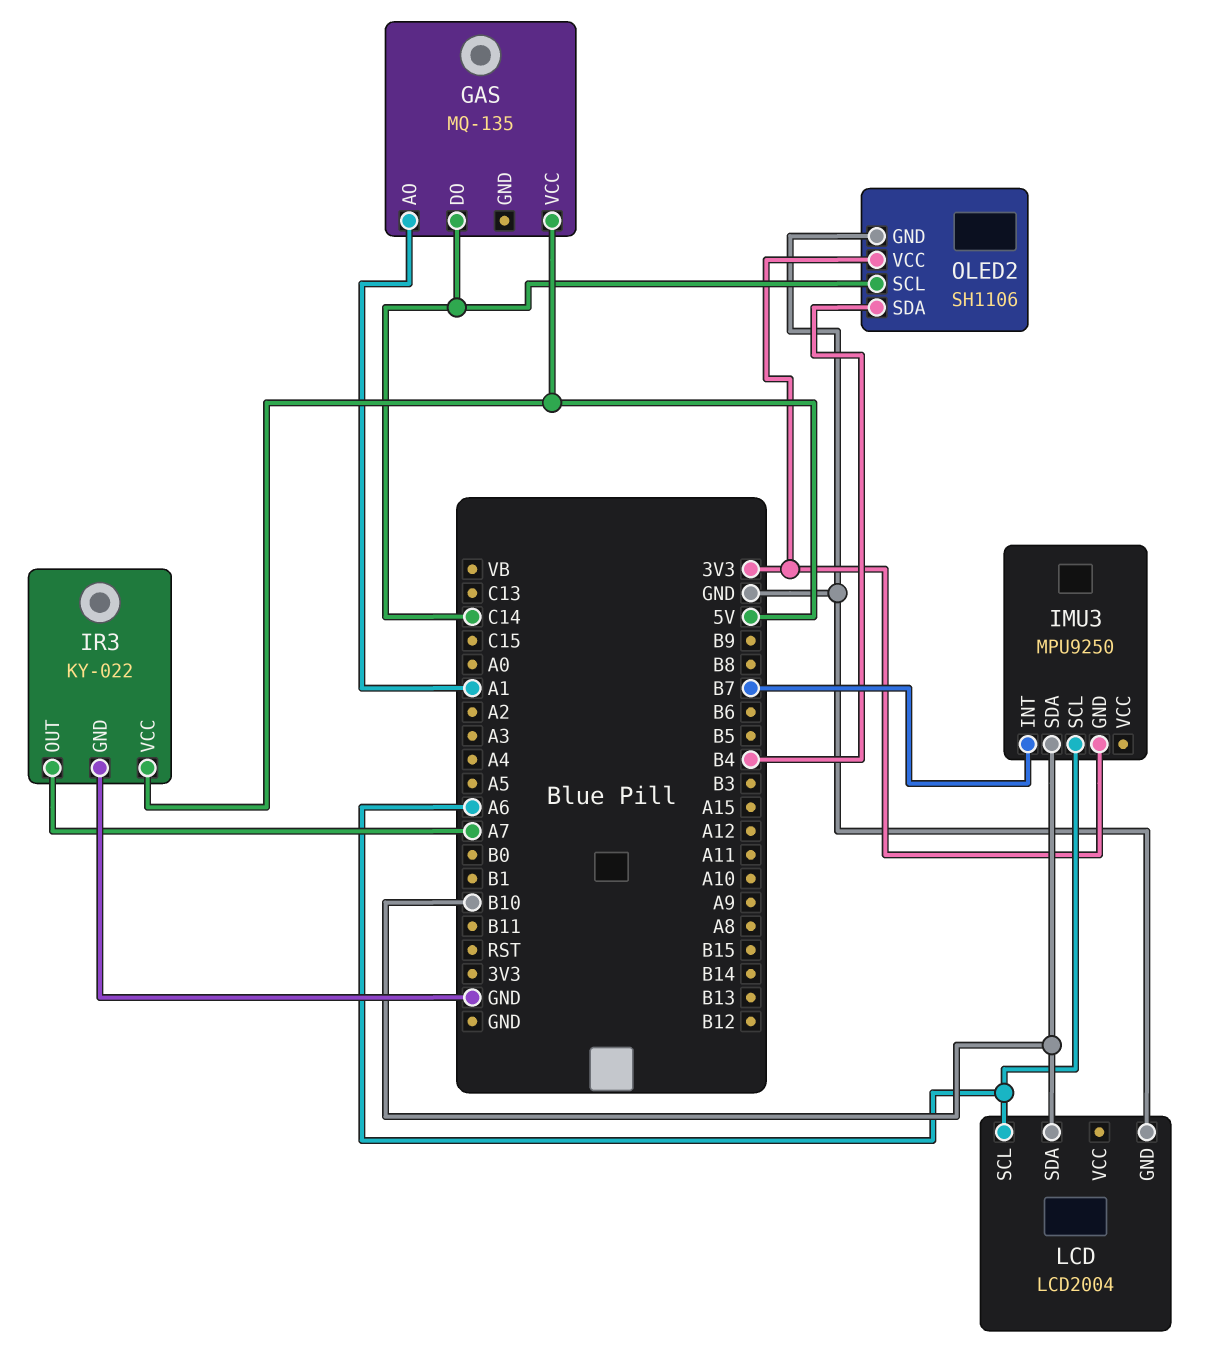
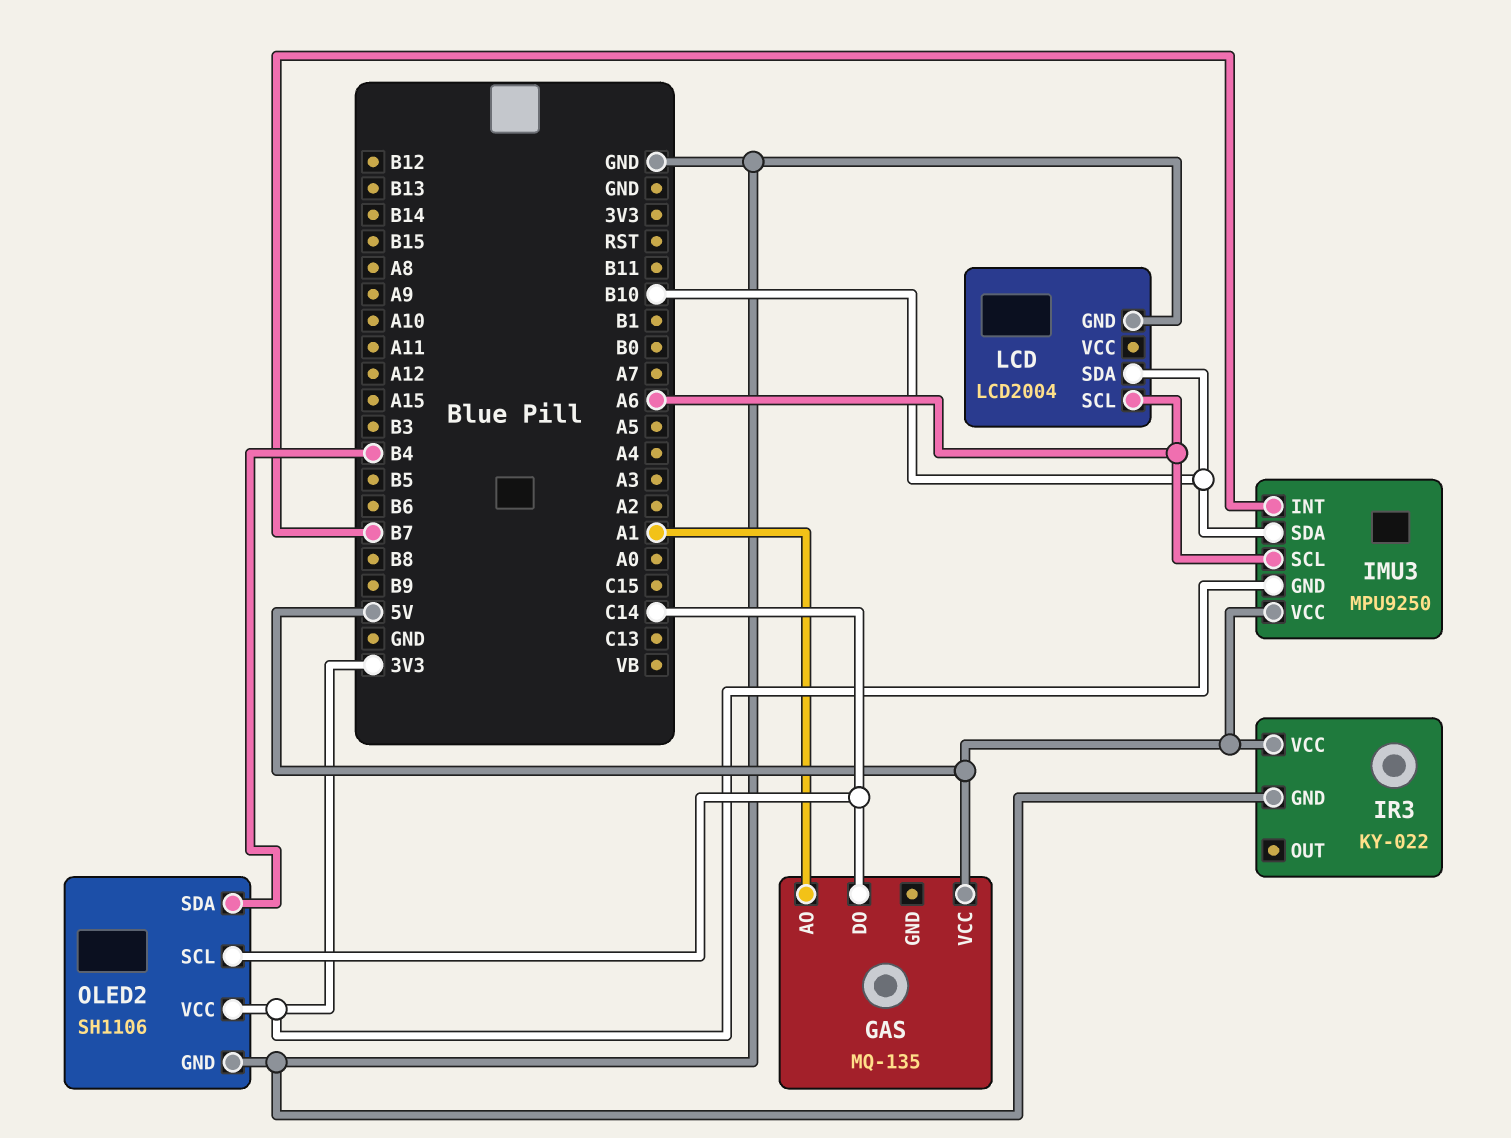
IMU3 pin VCC: none -> 5V
IR3 pin OUT: A7 -> none

